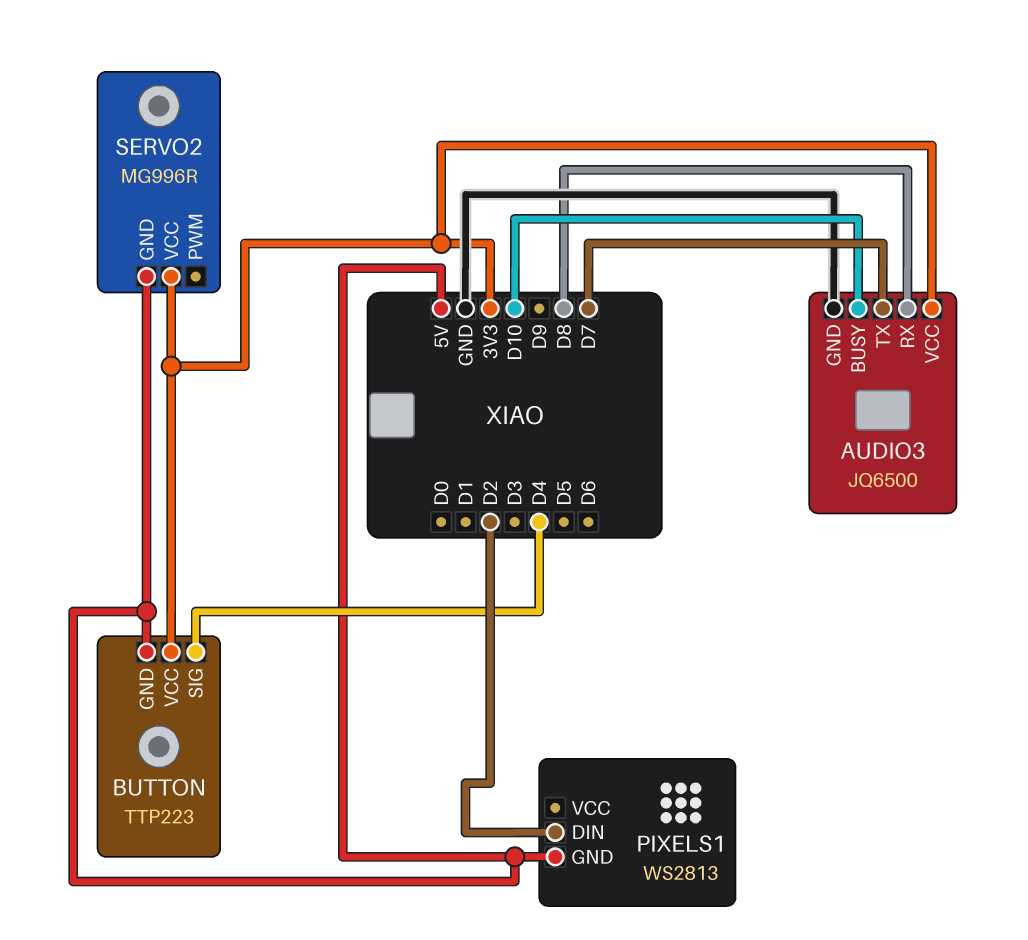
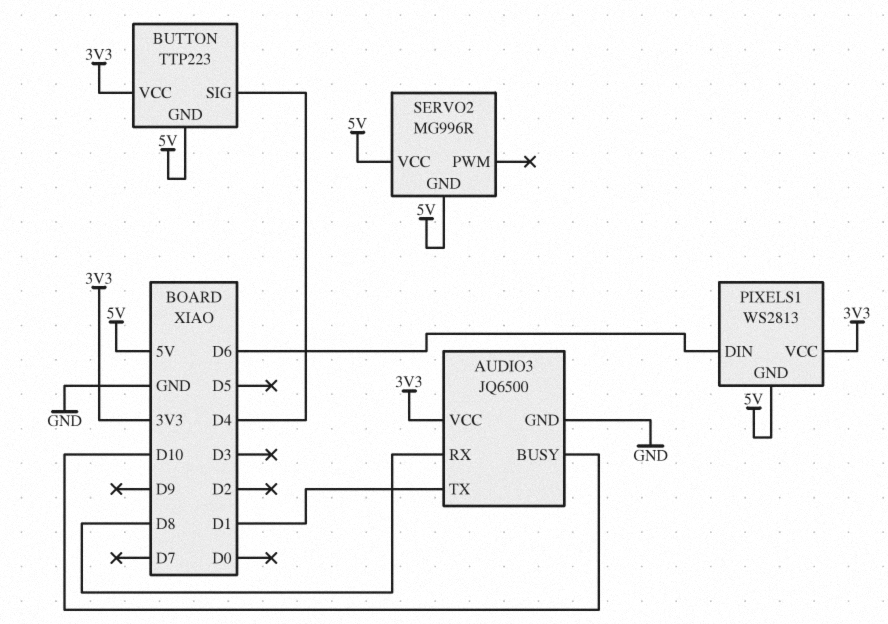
AUDIO3 pin TX: D7 -> D1
PIXELS1 pin DIN: D2 -> D6
PIXELS1 pin VCC: none -> 3V3
SERVO2 pin VCC: 3V3 -> 5V

